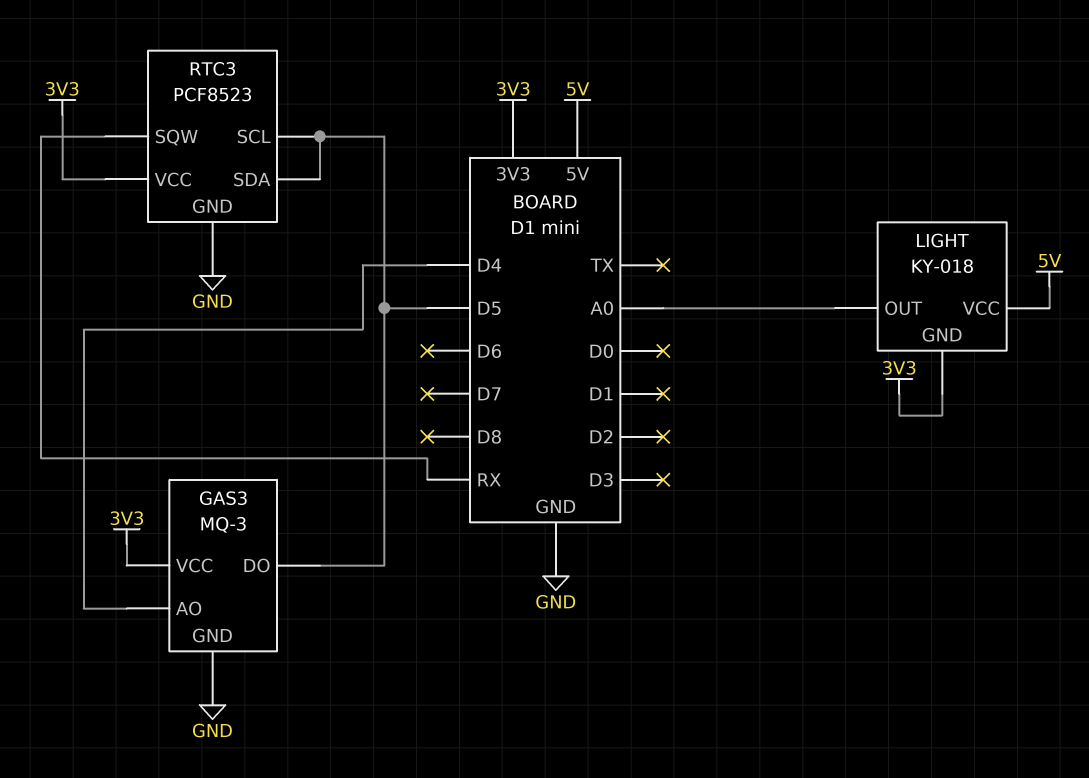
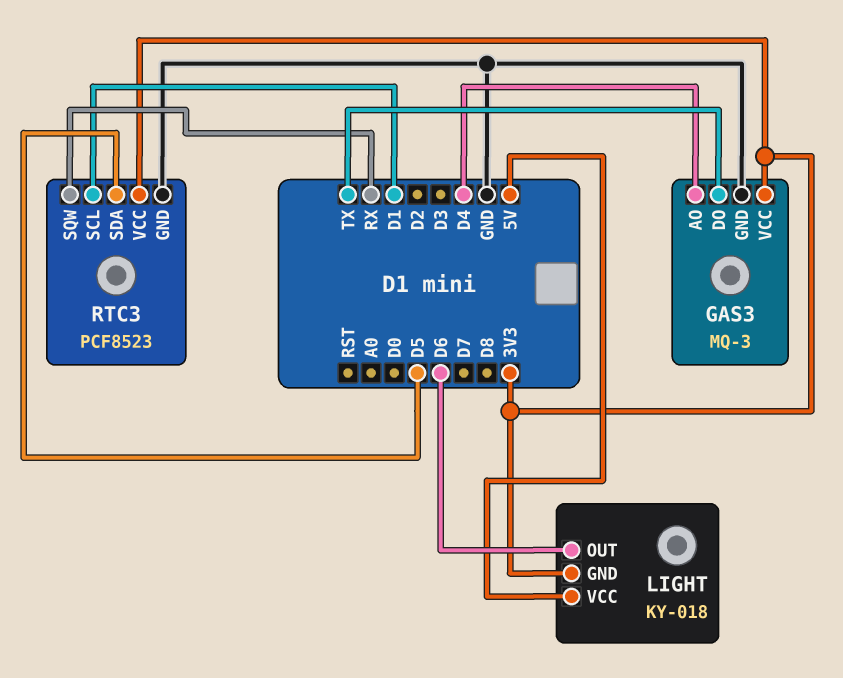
GAS3 pin DO: D5 -> TX
LIGHT pin OUT: A0 -> D6
RTC3 pin SCL: D5 -> D1

